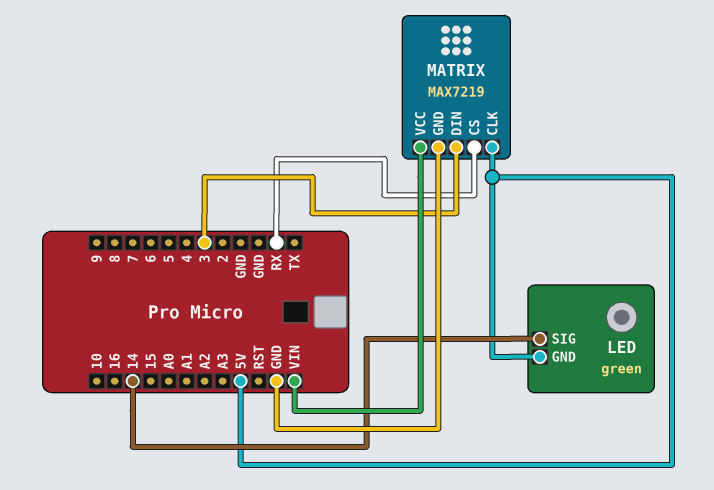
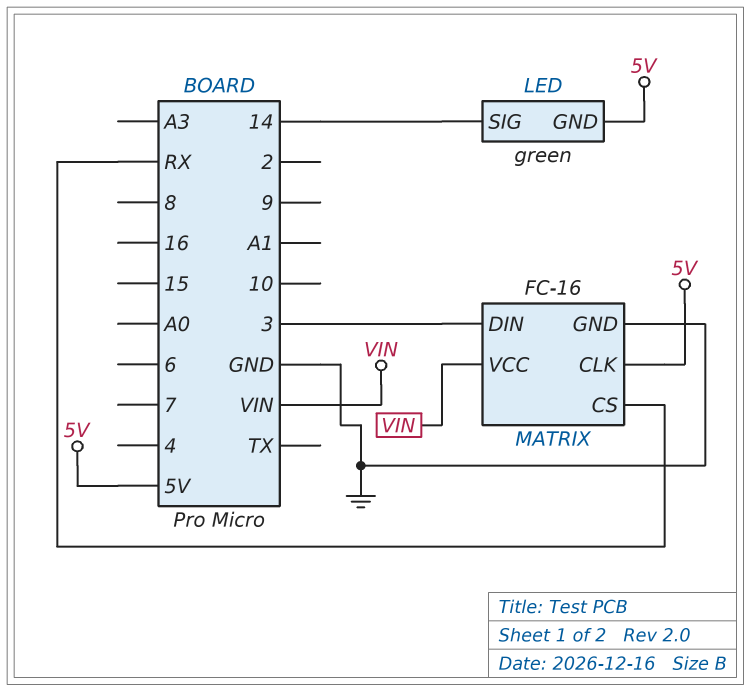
MATRIX: MAX7219 -> FC-16

